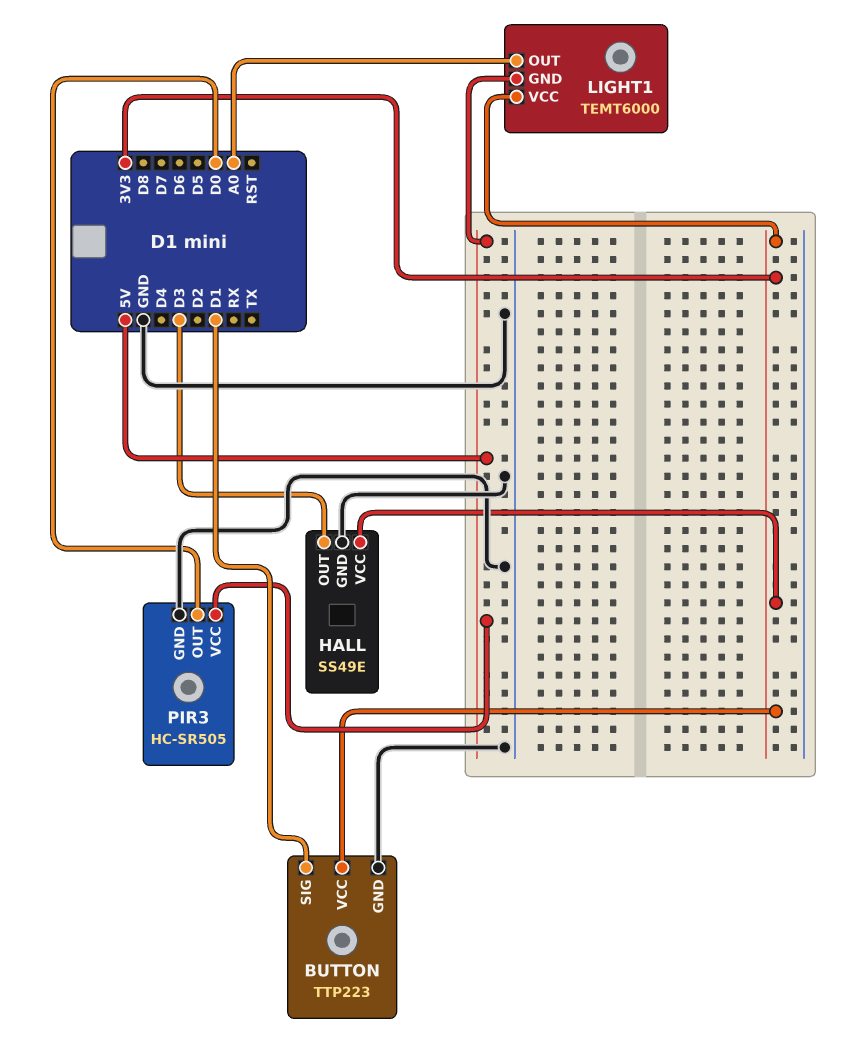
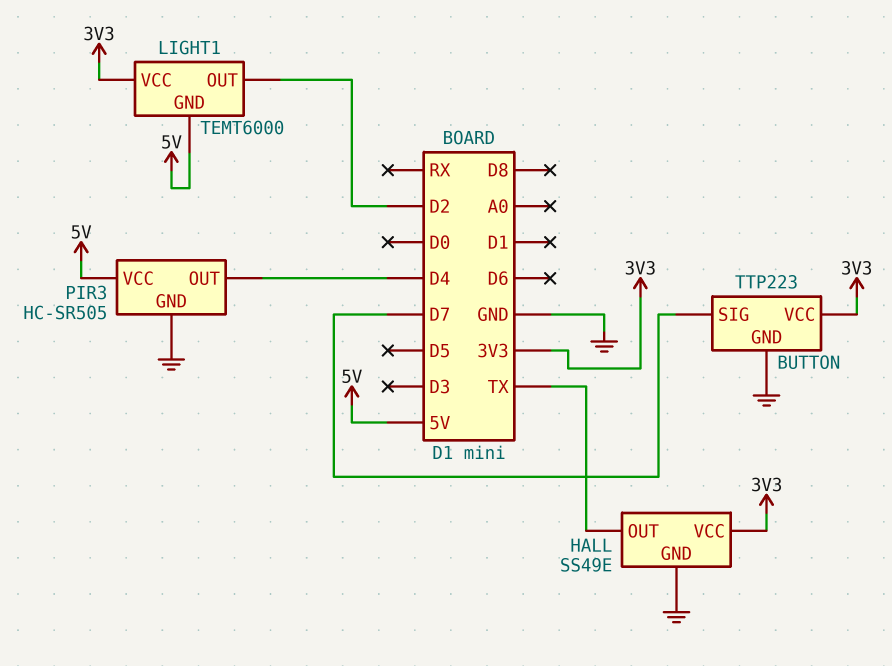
BUTTON pin SIG: D1 -> D7
HALL pin OUT: D3 -> TX
LIGHT1 pin OUT: A0 -> D2
PIR3 pin OUT: D0 -> D4

